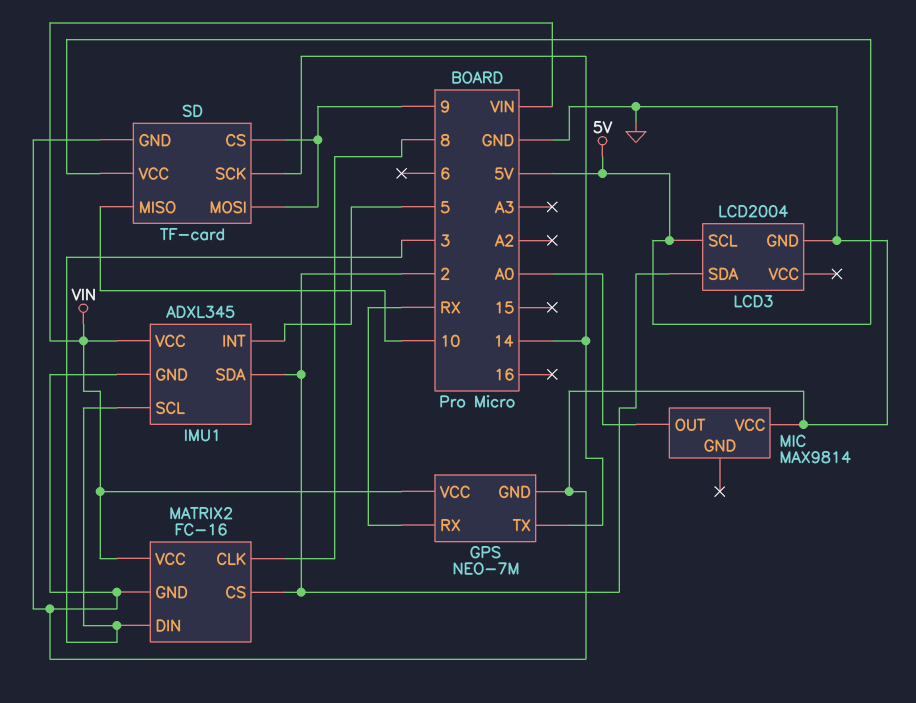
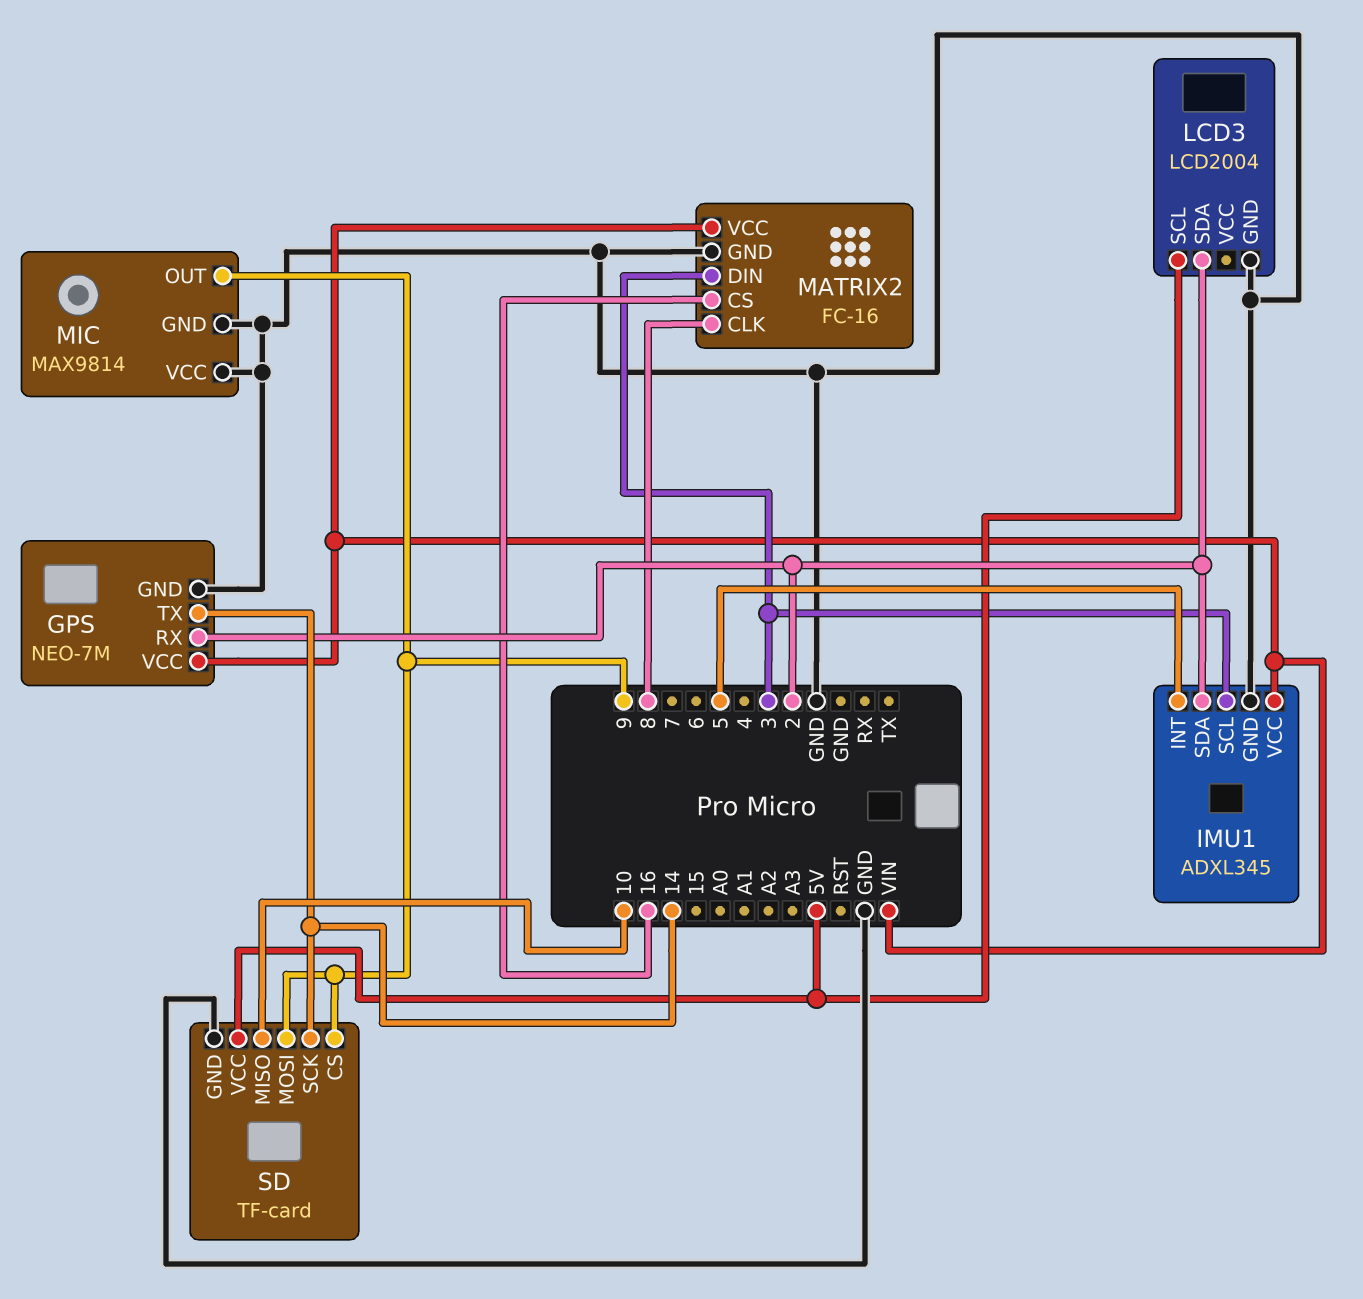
GPS pin RX: RX -> 2
MATRIX2 pin CS: 2 -> 16
MIC pin GND: none -> GND
MIC pin OUT: A0 -> 9

